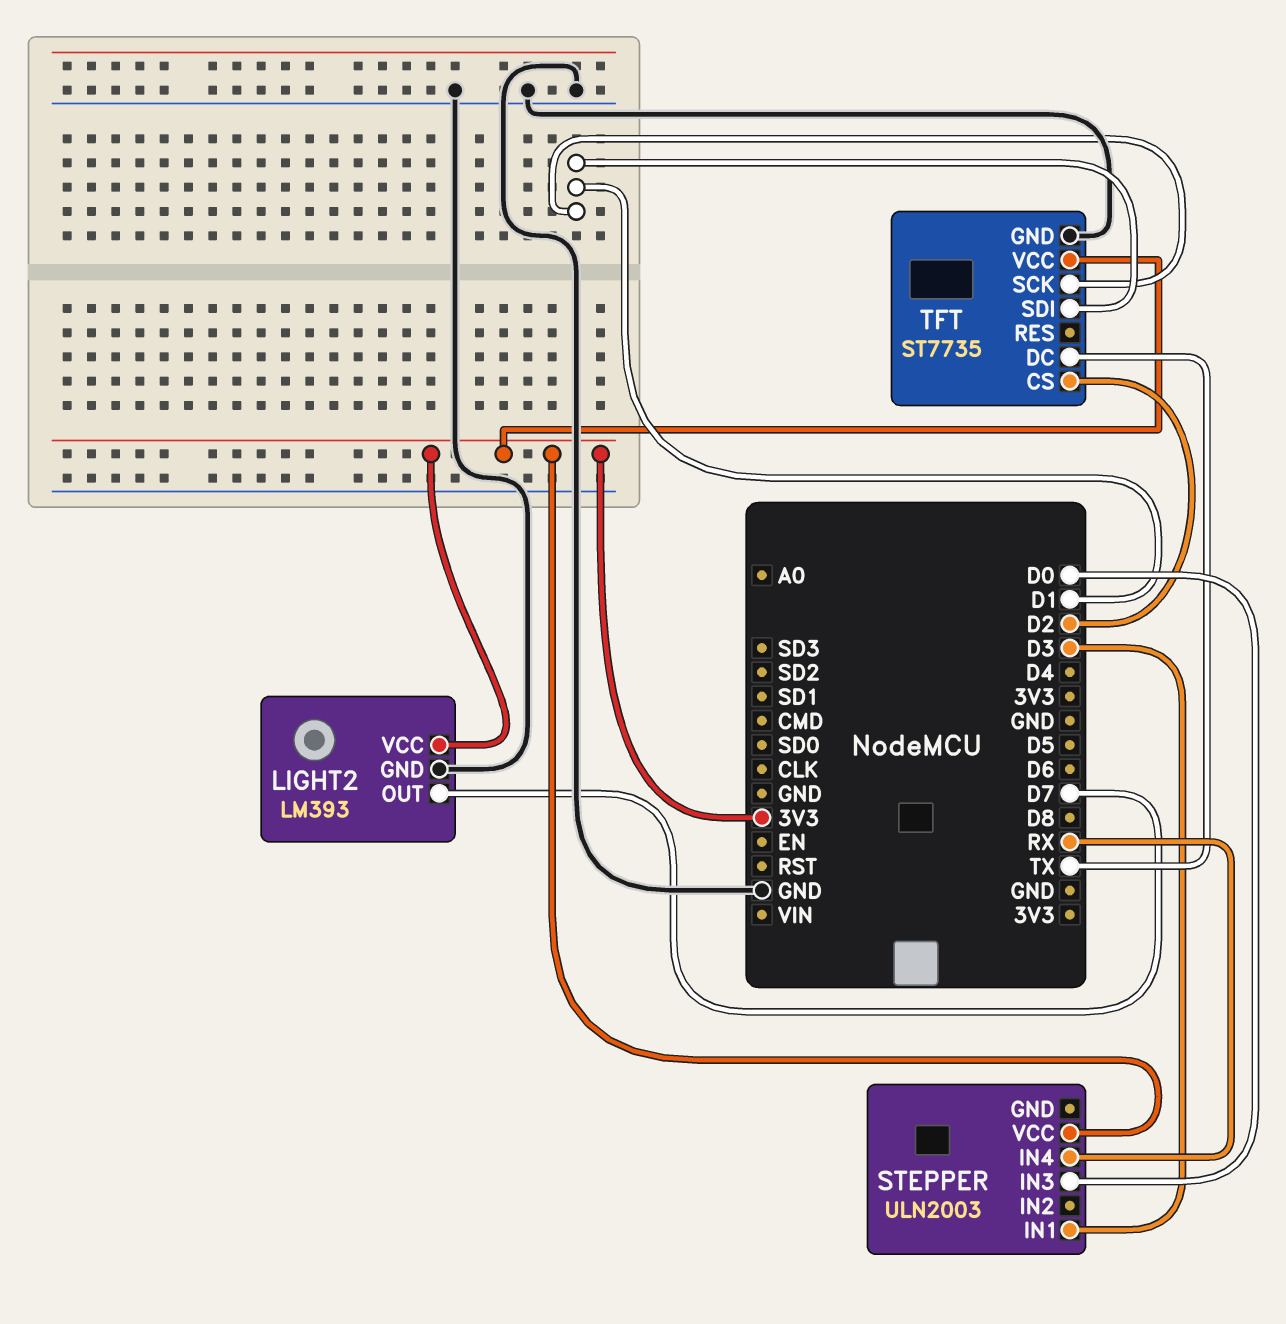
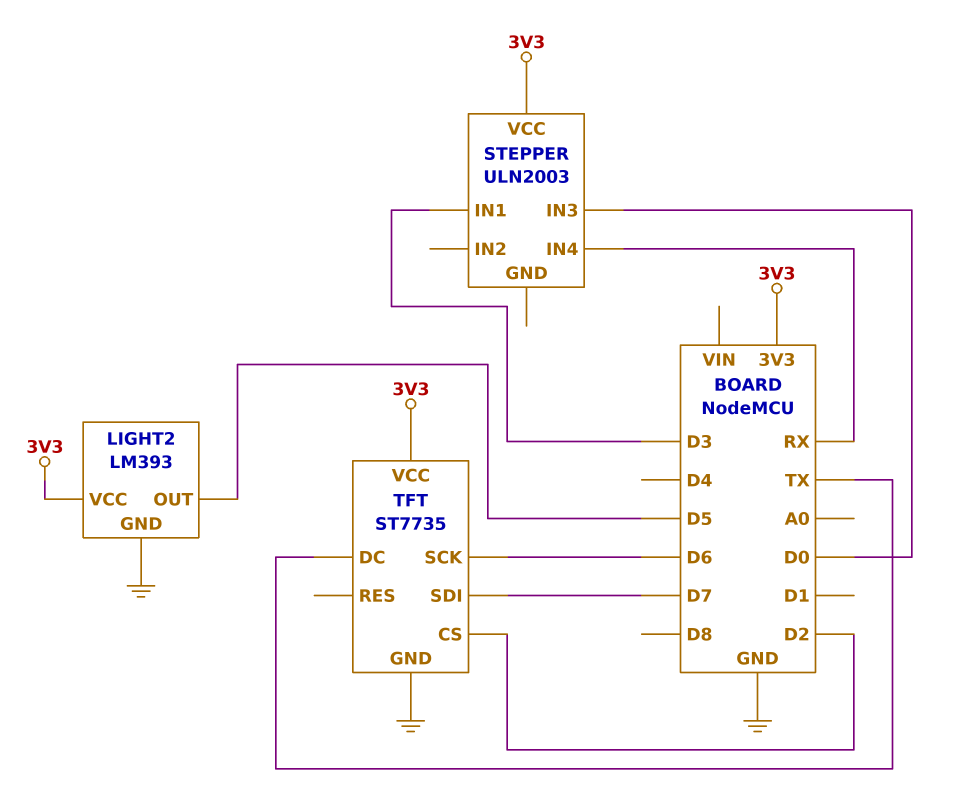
LIGHT2 pin OUT: D7 -> D5
TFT pin SCK: D1 -> D6
TFT pin SDI: D1 -> D7

